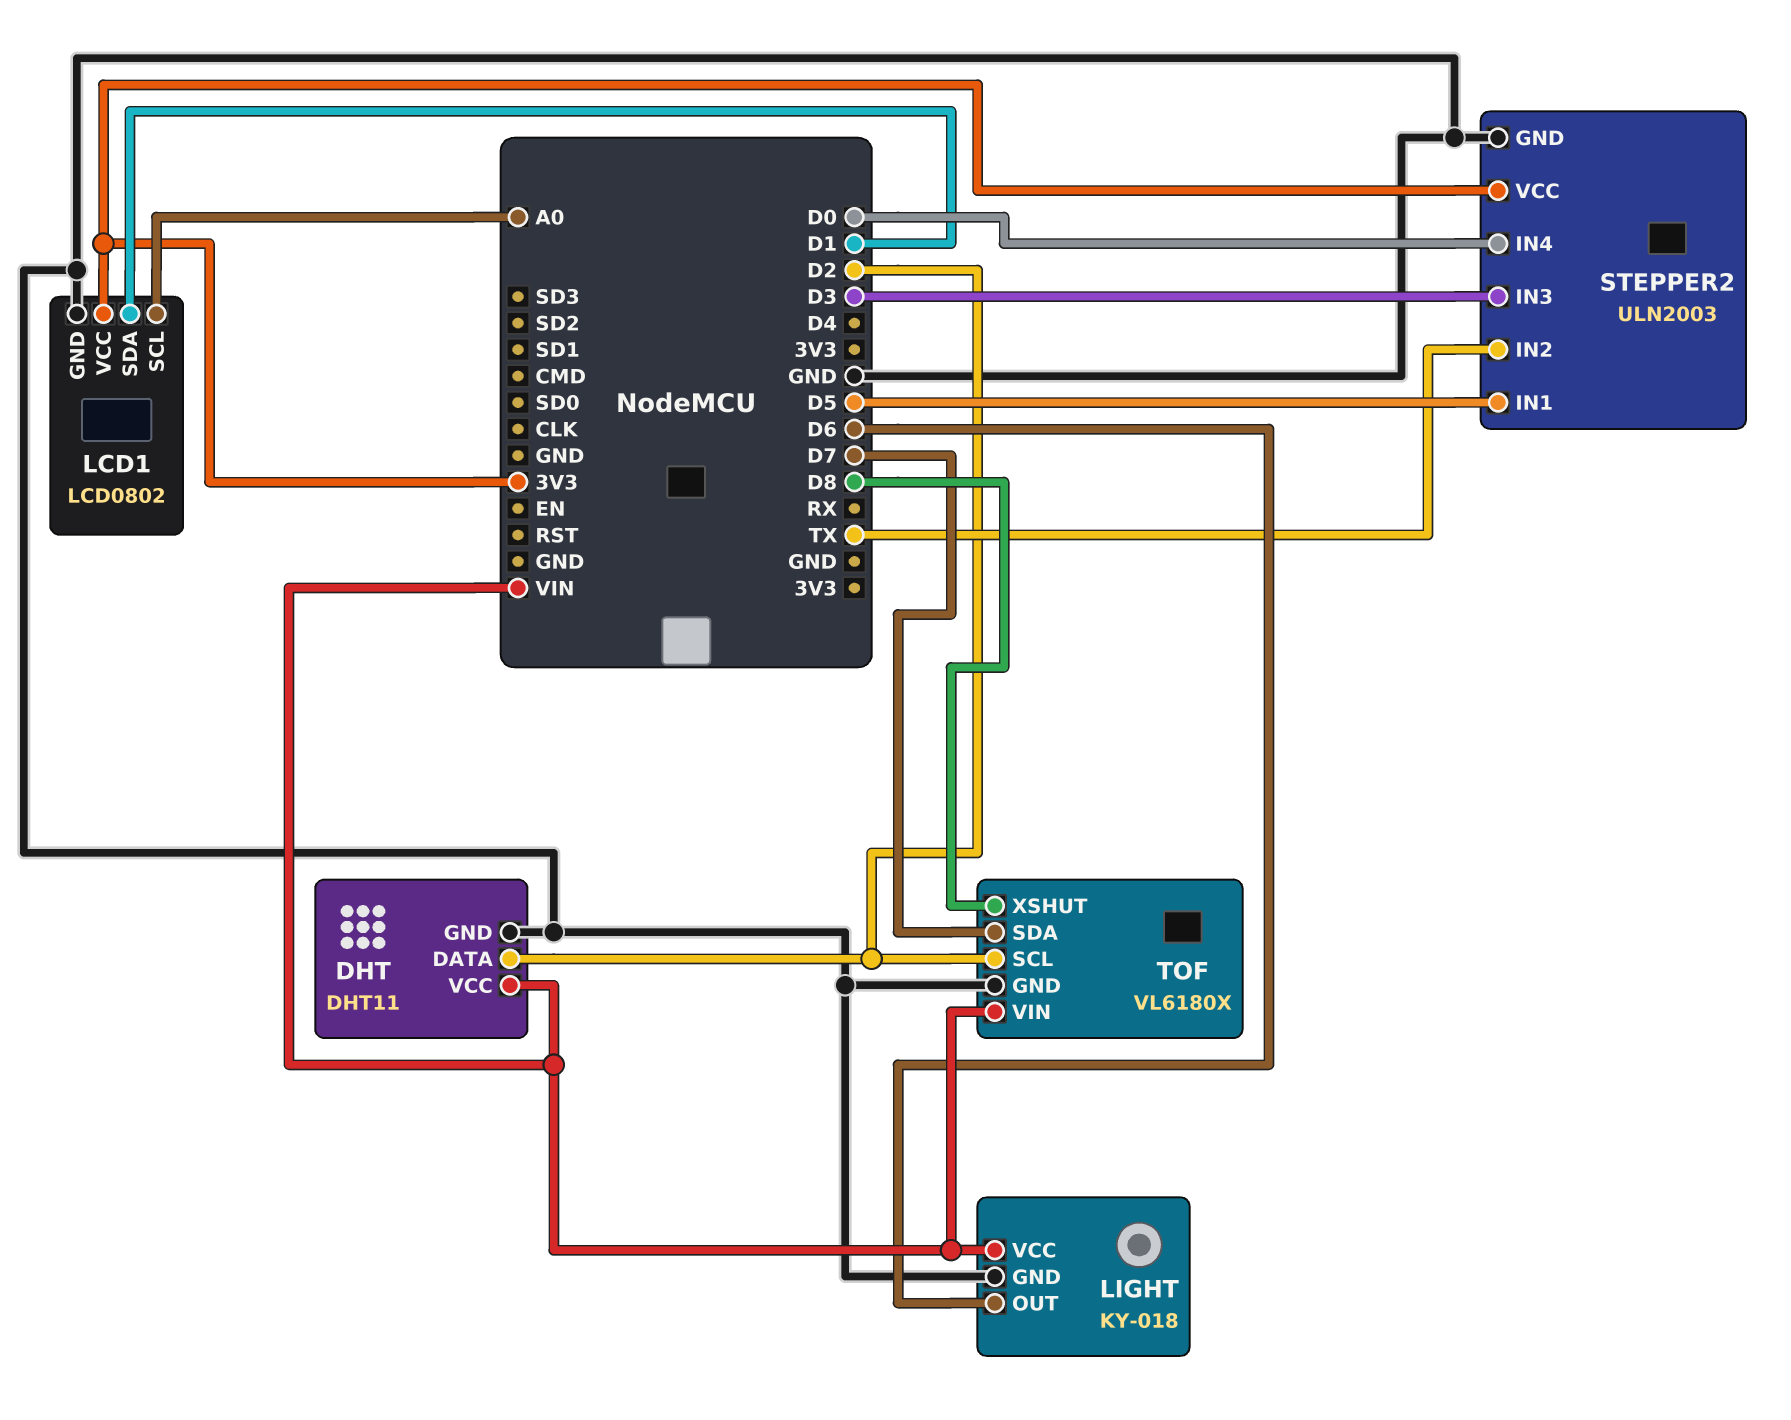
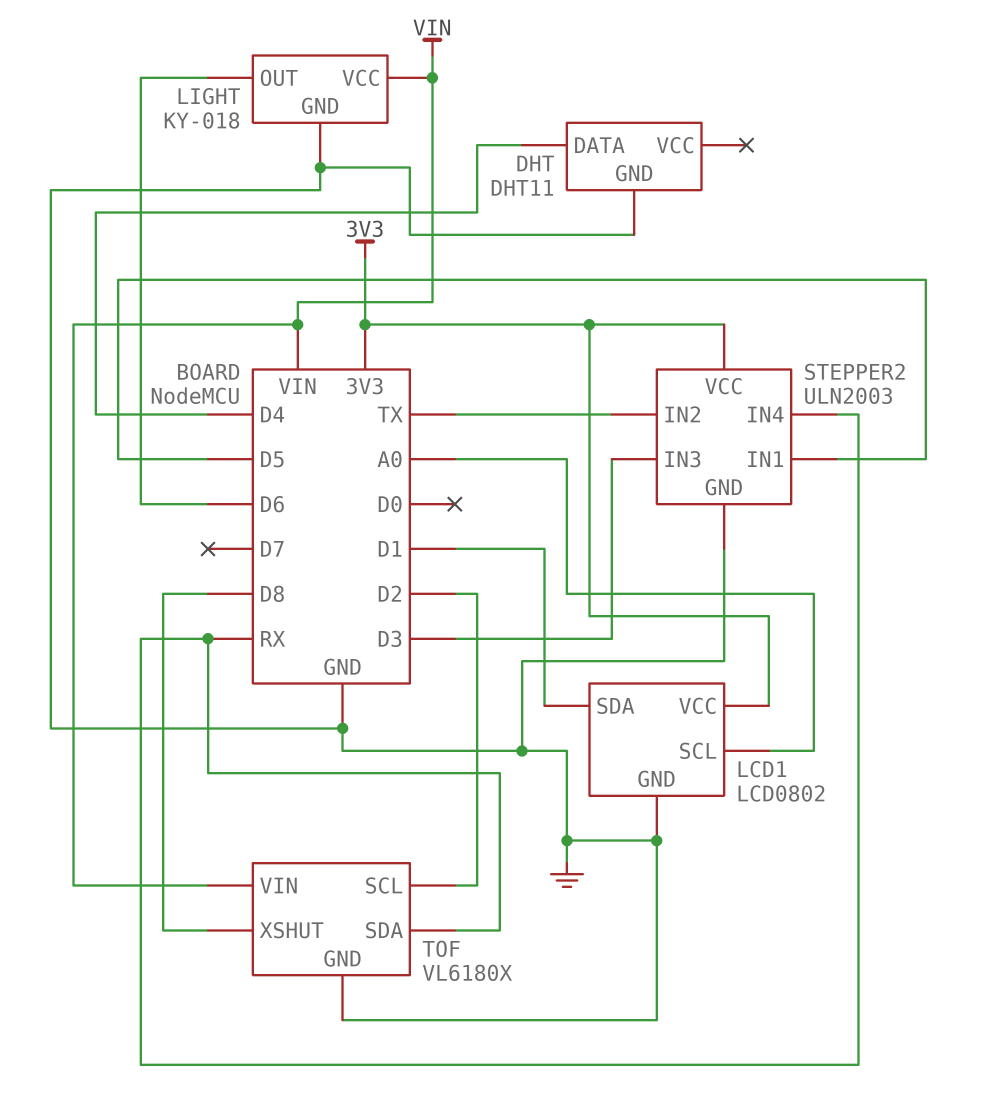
DHT pin DATA: D2 -> D4
DHT pin VCC: VIN -> none
STEPPER2 pin IN4: D0 -> RX
TOF pin SDA: D7 -> RX

